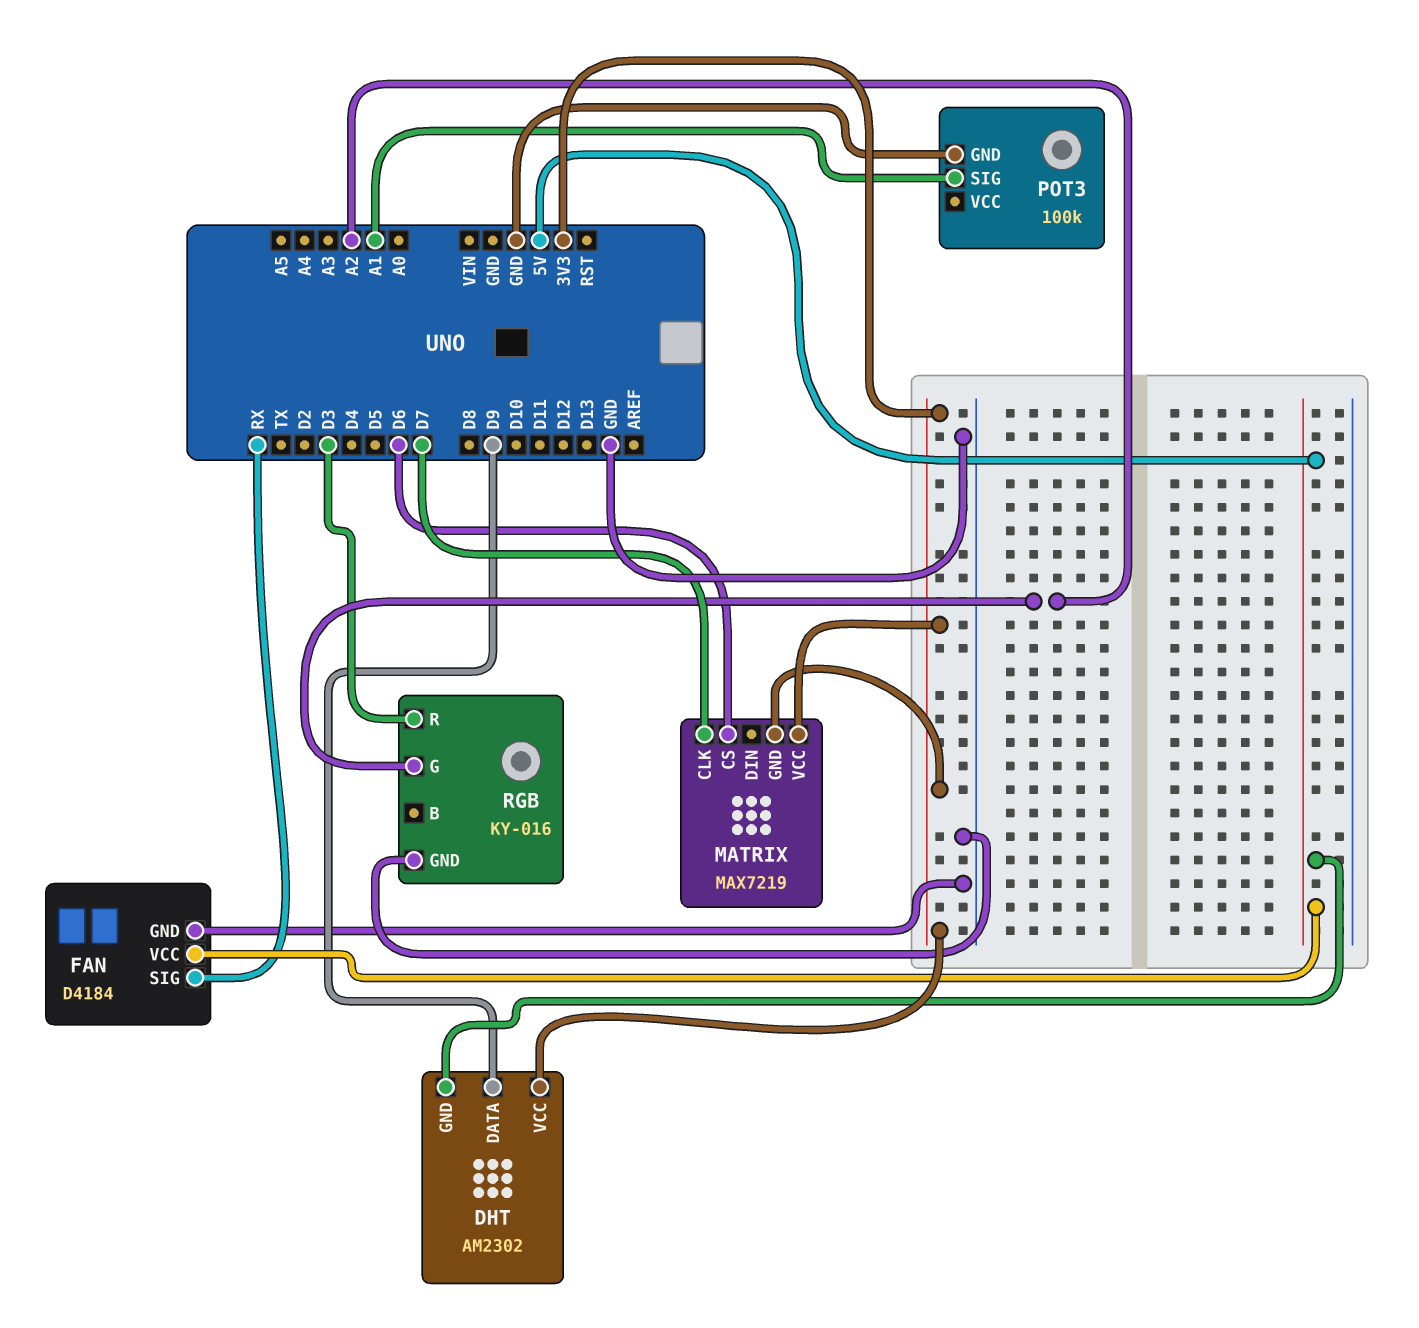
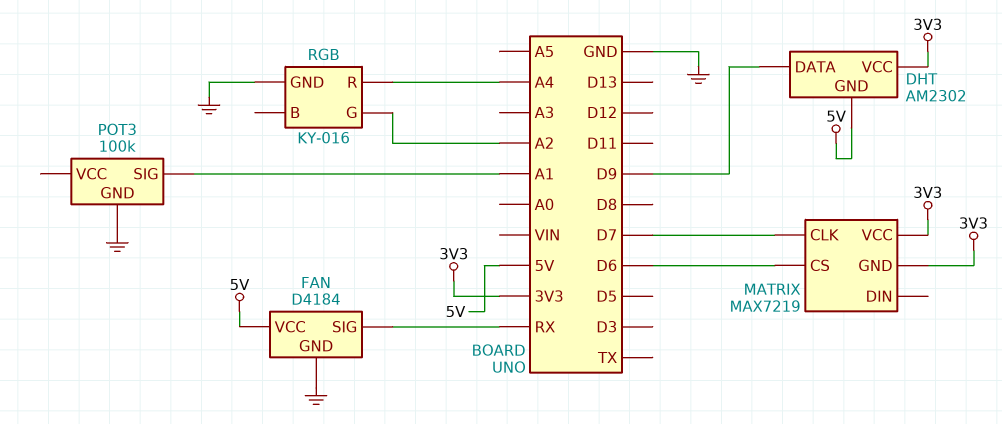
RGB pin R: D3 -> A4

